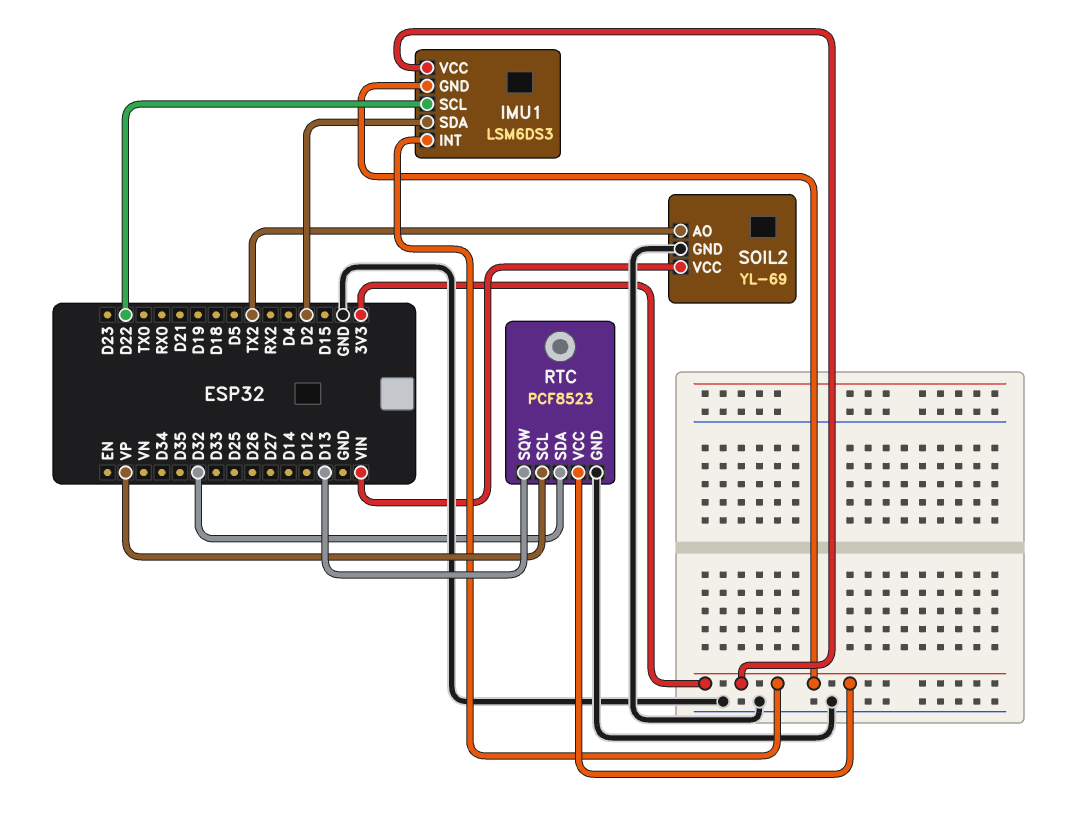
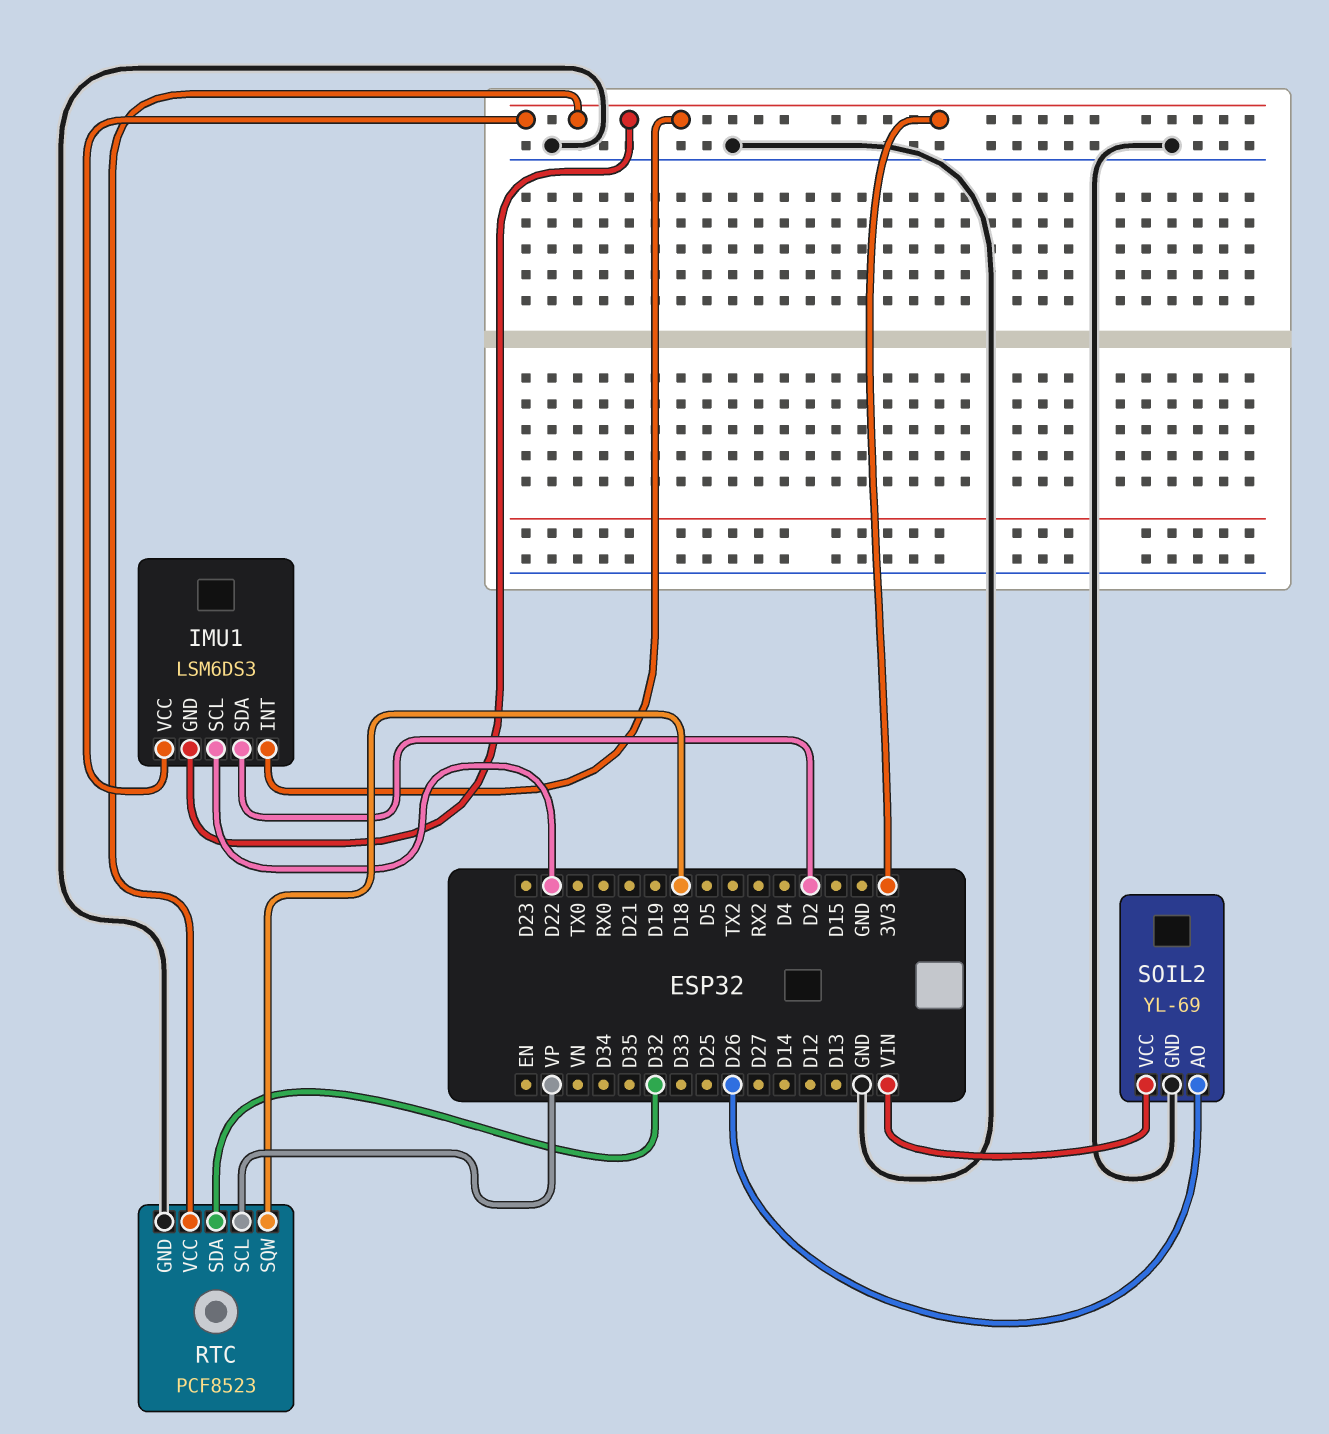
RTC pin SQW: D13 -> D18
SOIL2 pin AO: TX2 -> D26

